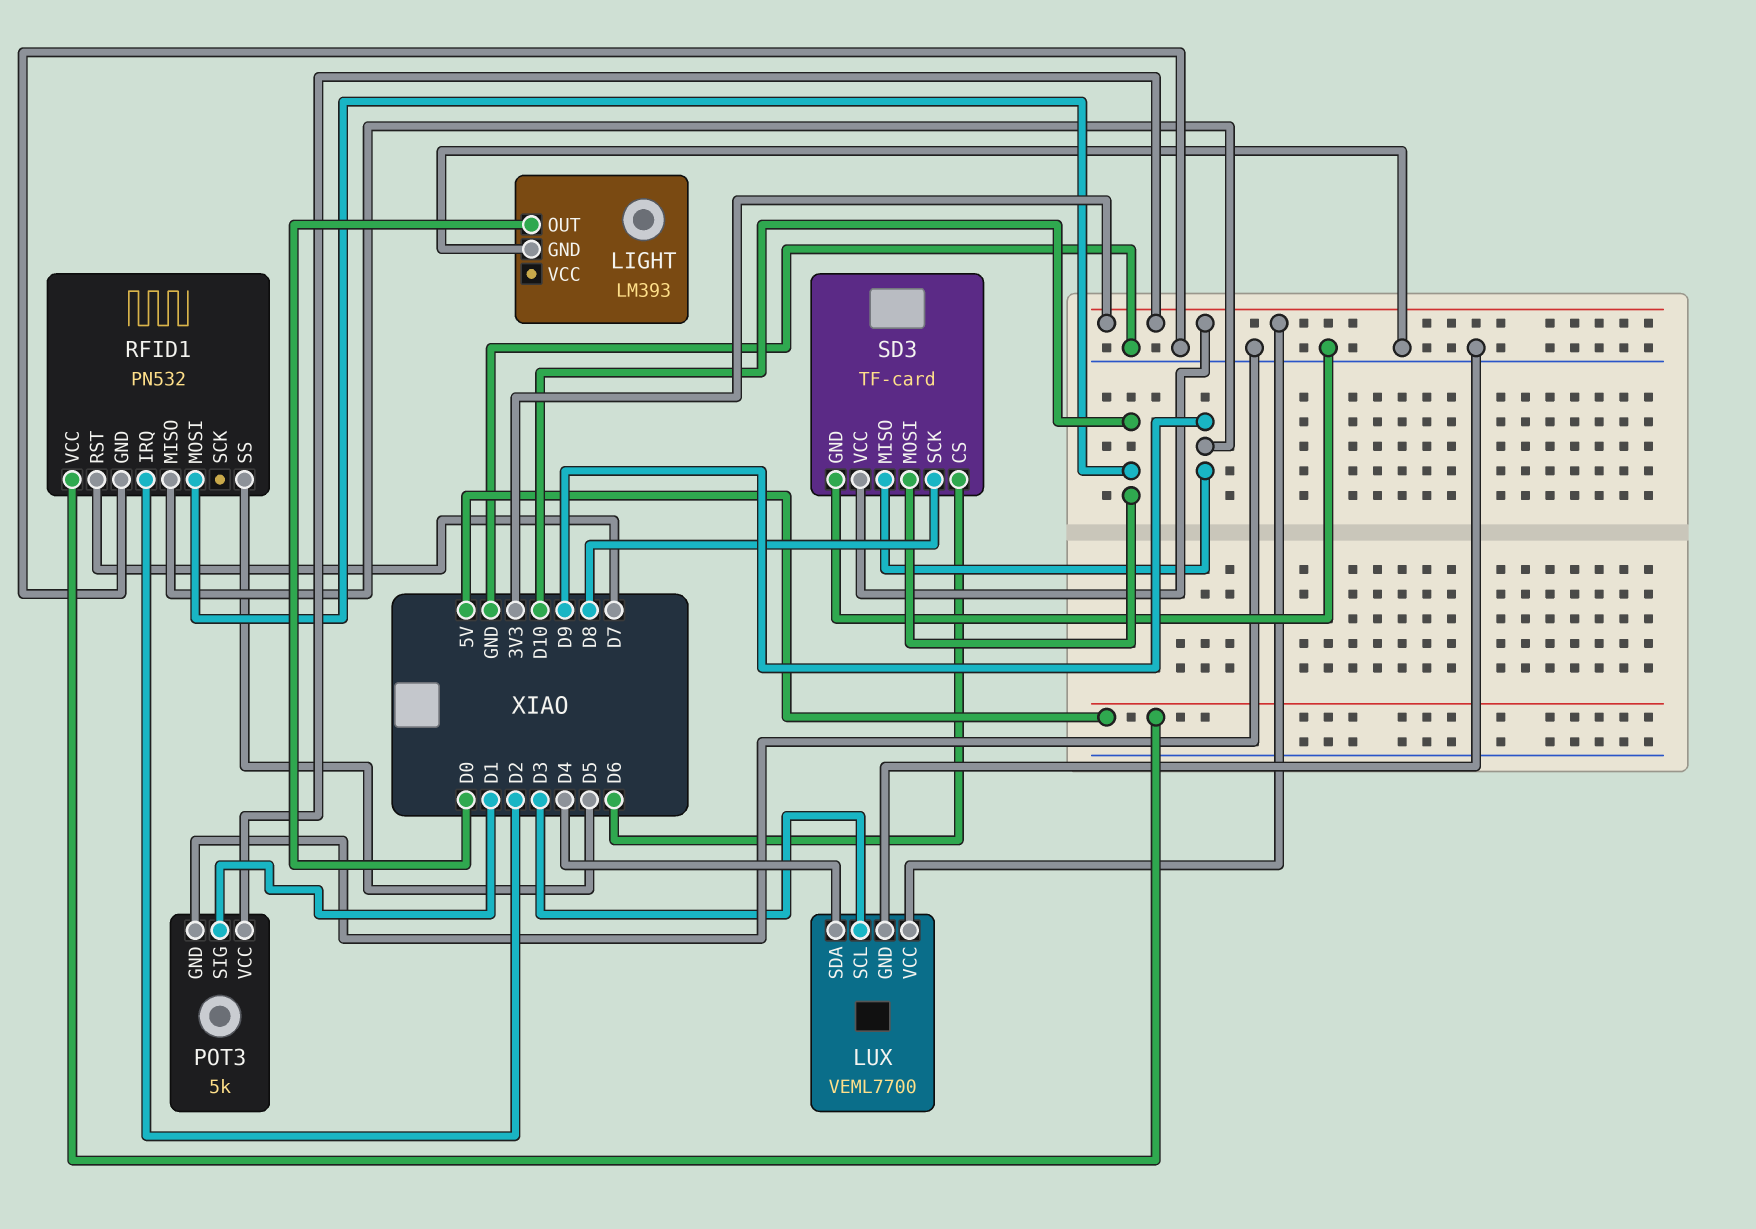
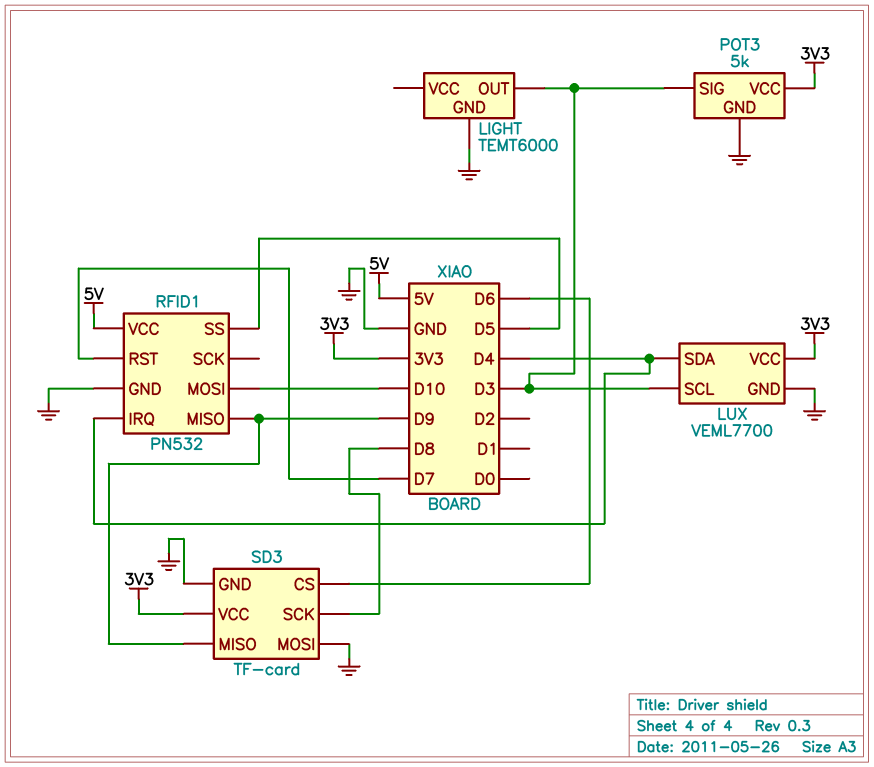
LIGHT: LM393 -> TEMT6000
LIGHT pin OUT: D0 -> D3
POT3 pin SIG: D1 -> D3
RFID1 pin IRQ: D2 -> D4
SD3 pin MOSI: D10 -> GND

